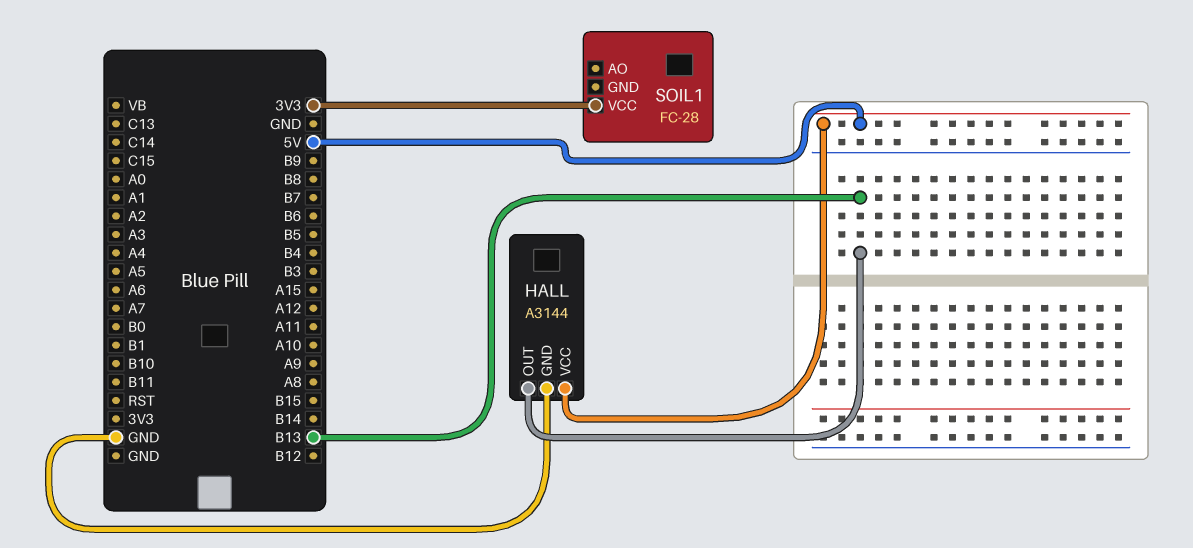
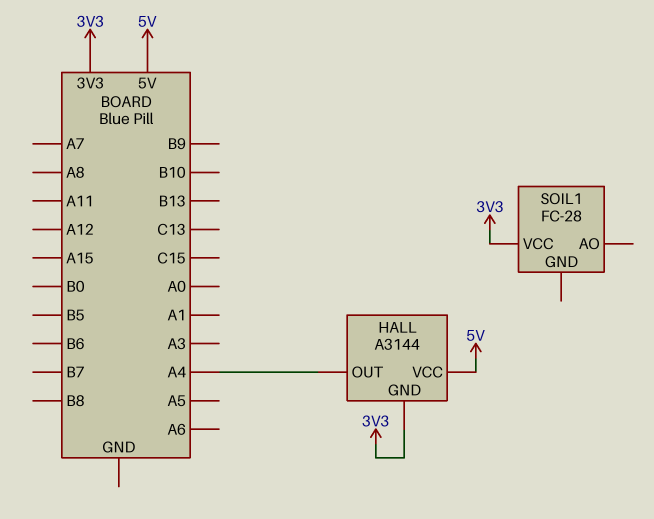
HALL pin GND: GND -> 3V3
HALL pin OUT: B13 -> A4

